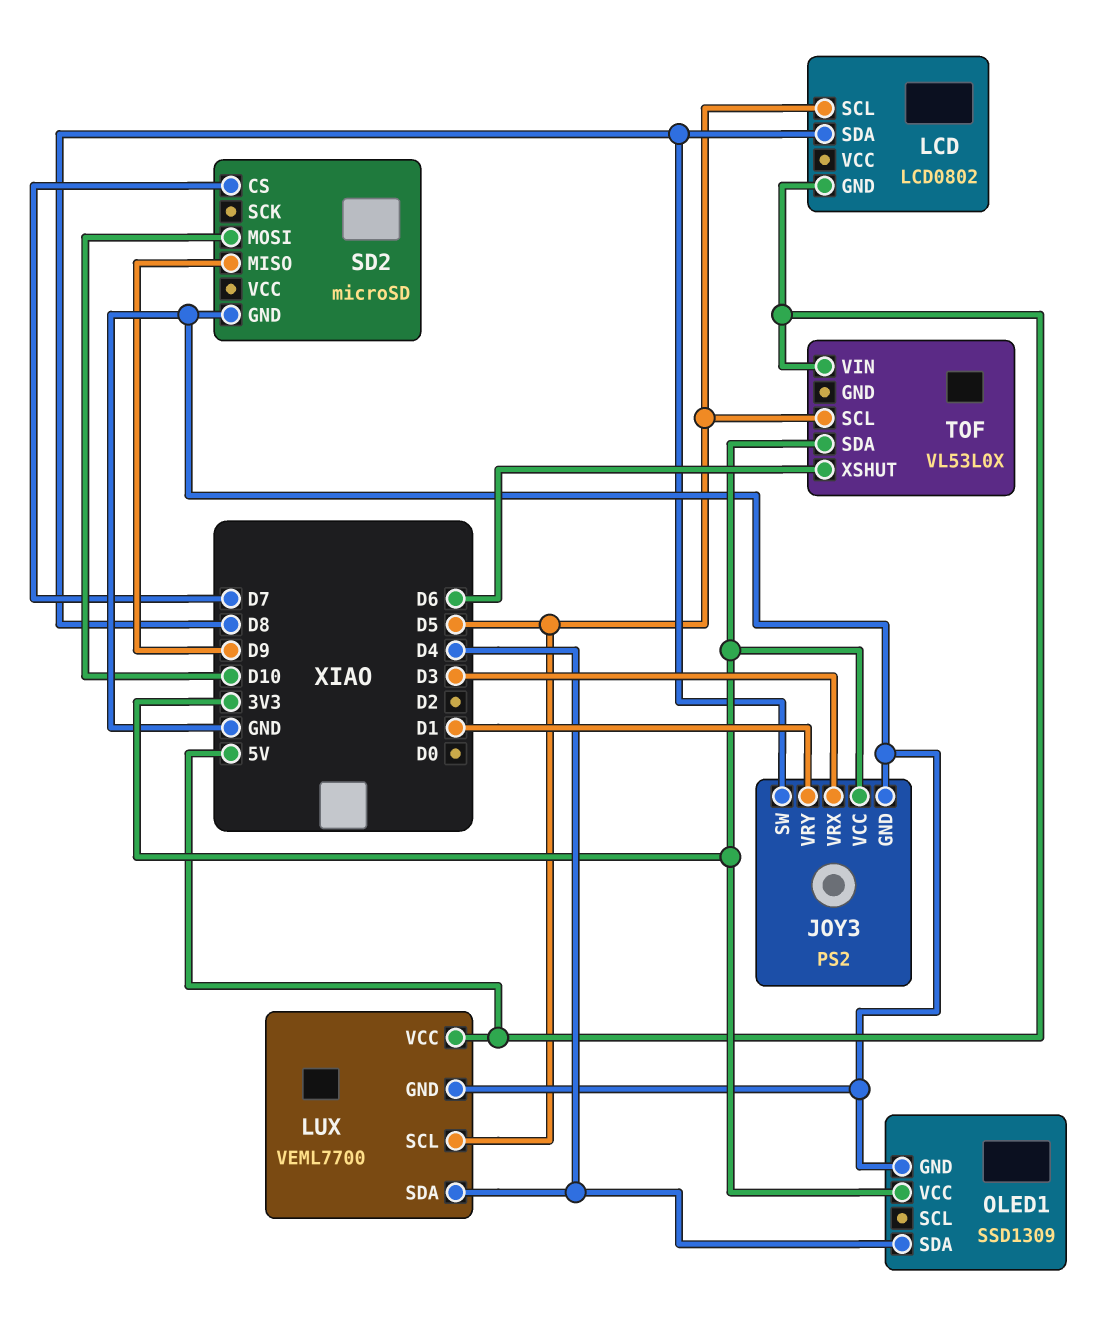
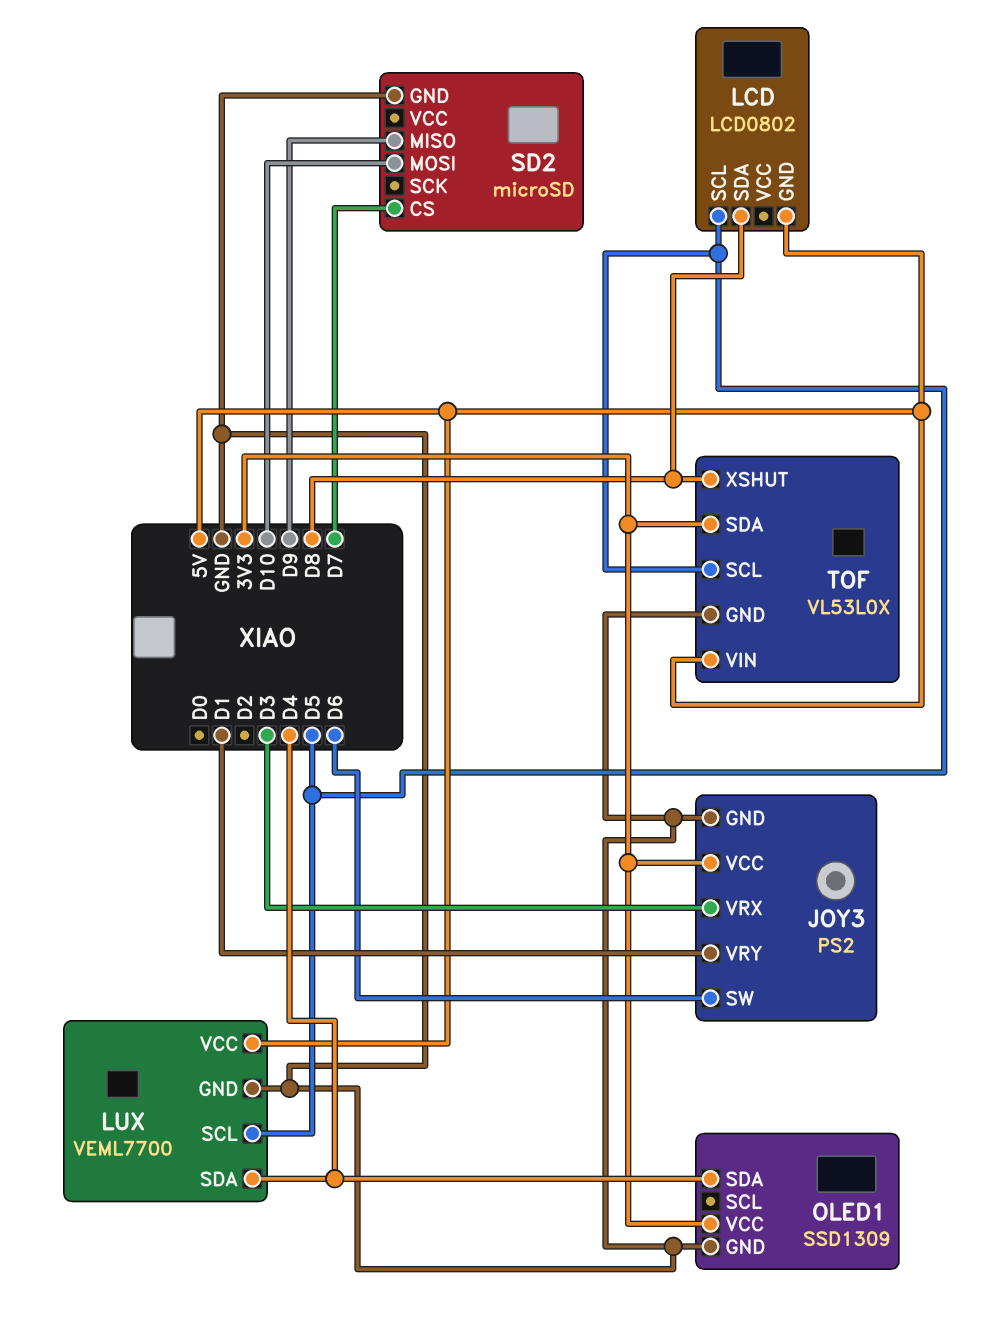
JOY3 pin SW: D8 -> D6
TOF pin GND: none -> GND
TOF pin XSHUT: D6 -> D8

